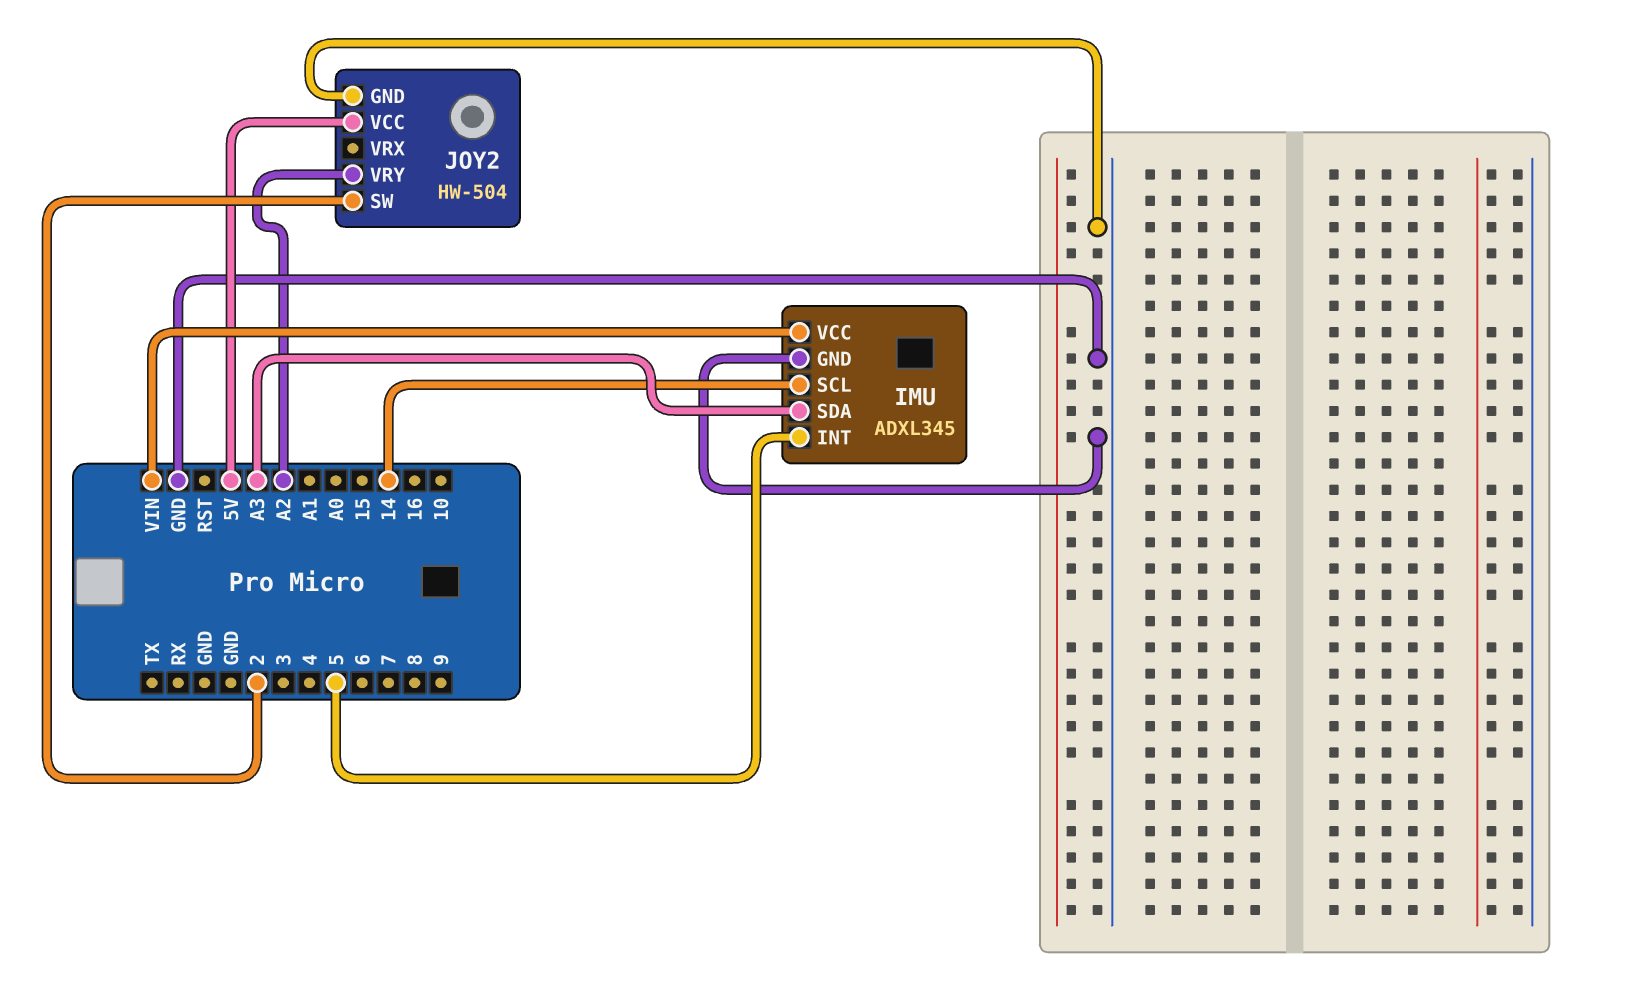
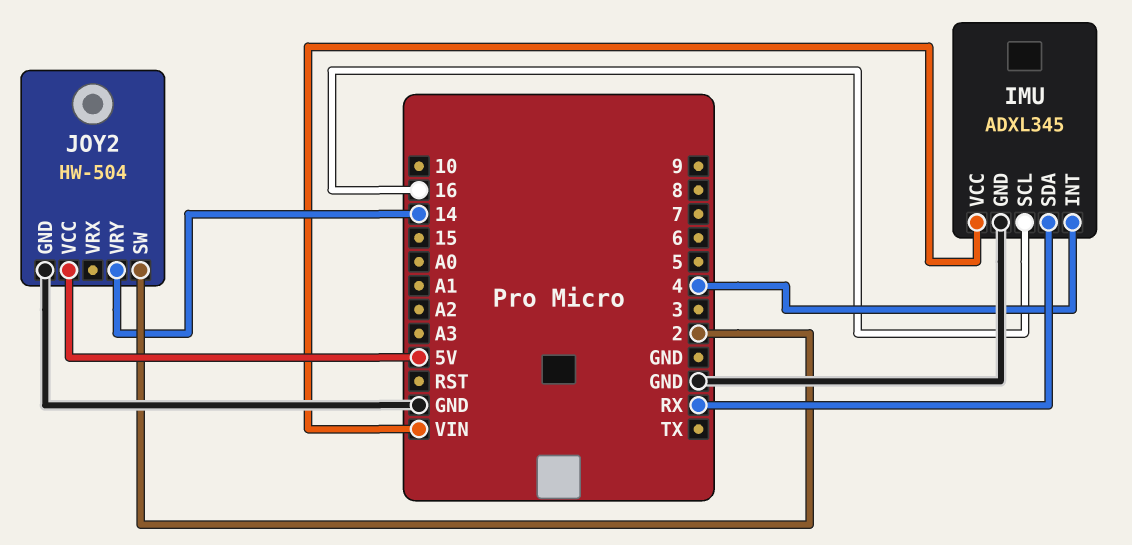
IMU pin INT: 5 -> 4
IMU pin SCL: 14 -> 16
IMU pin SDA: A3 -> RX
JOY2 pin VRY: A2 -> 14

